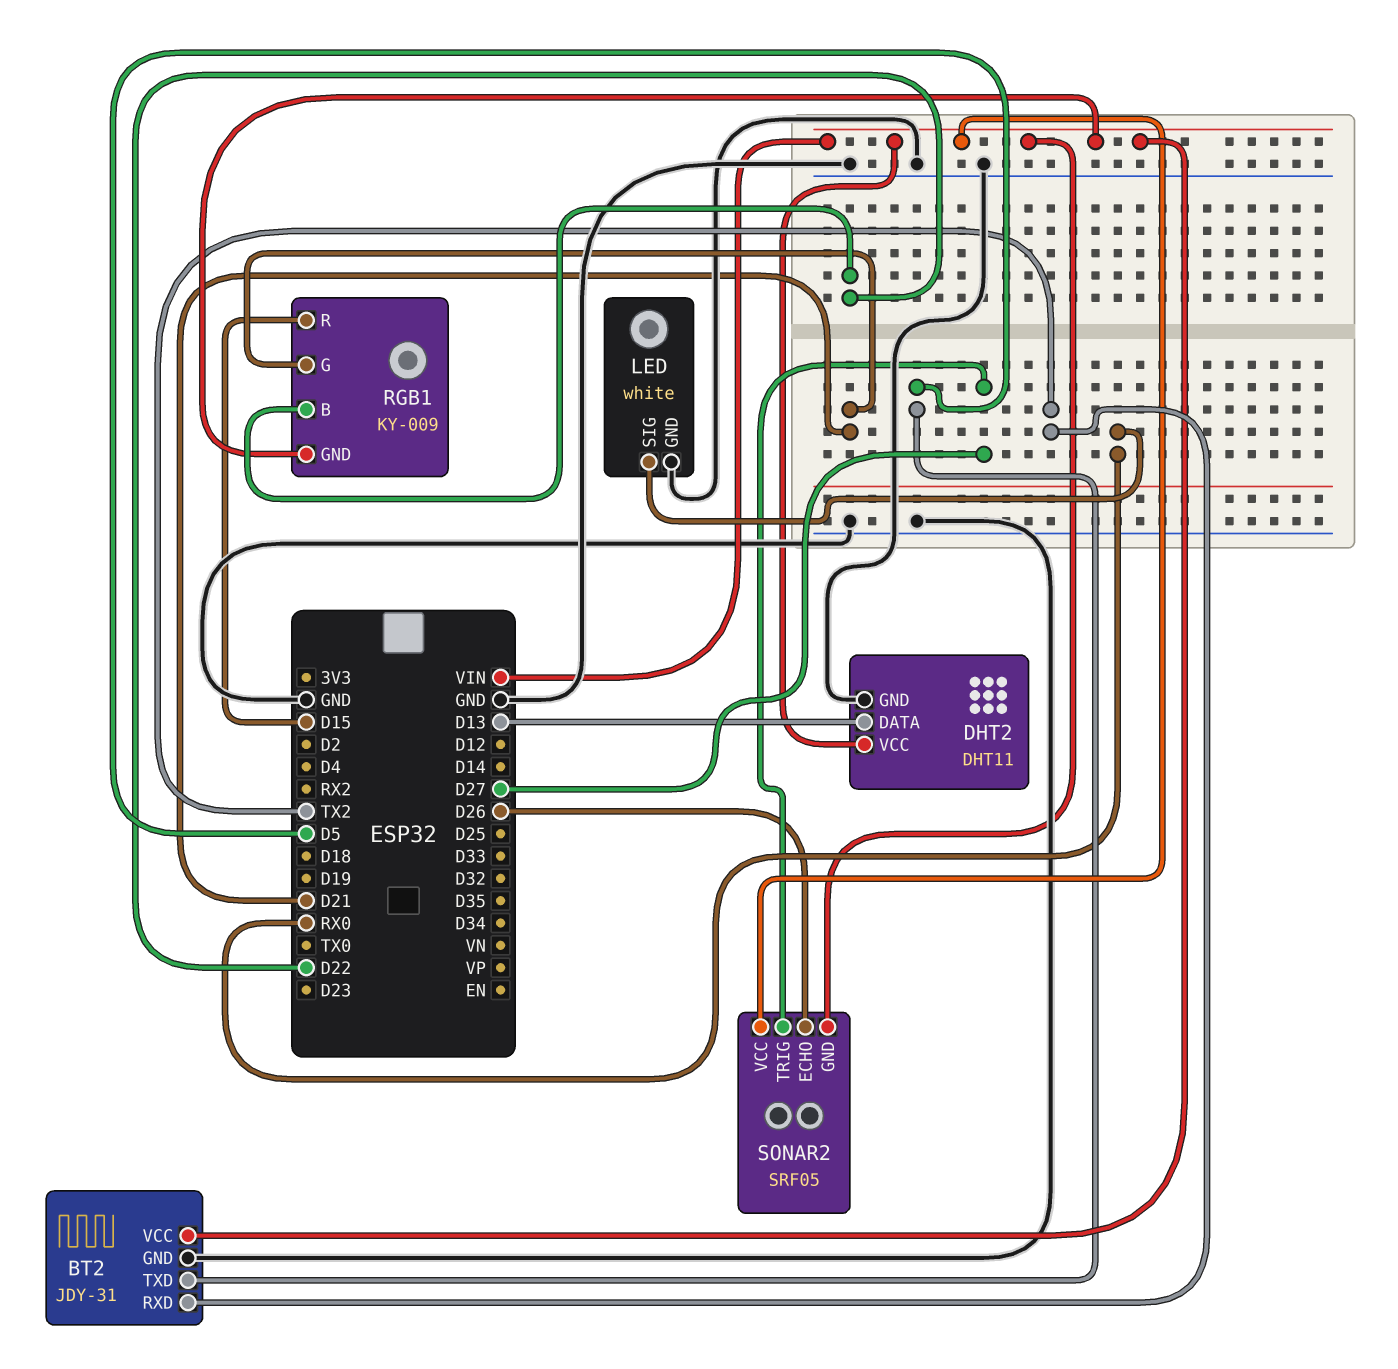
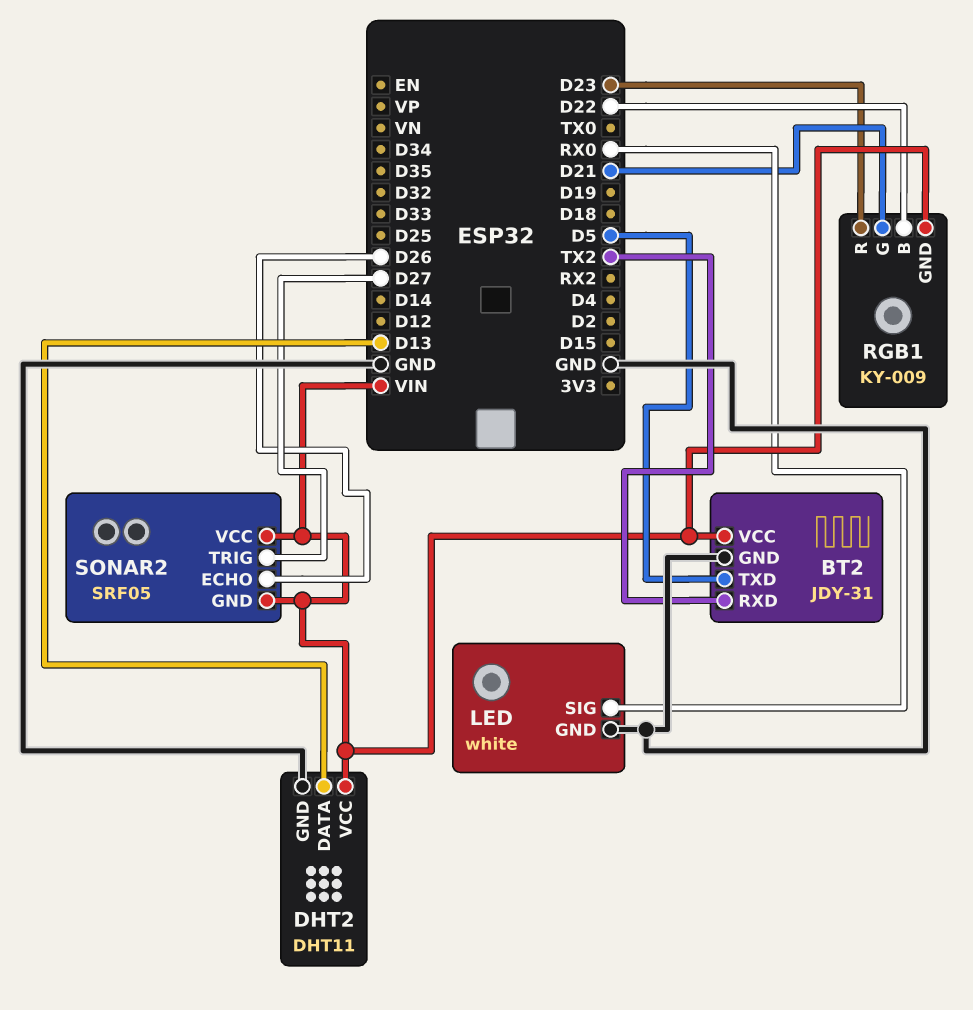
RGB1 pin R: D15 -> D23

